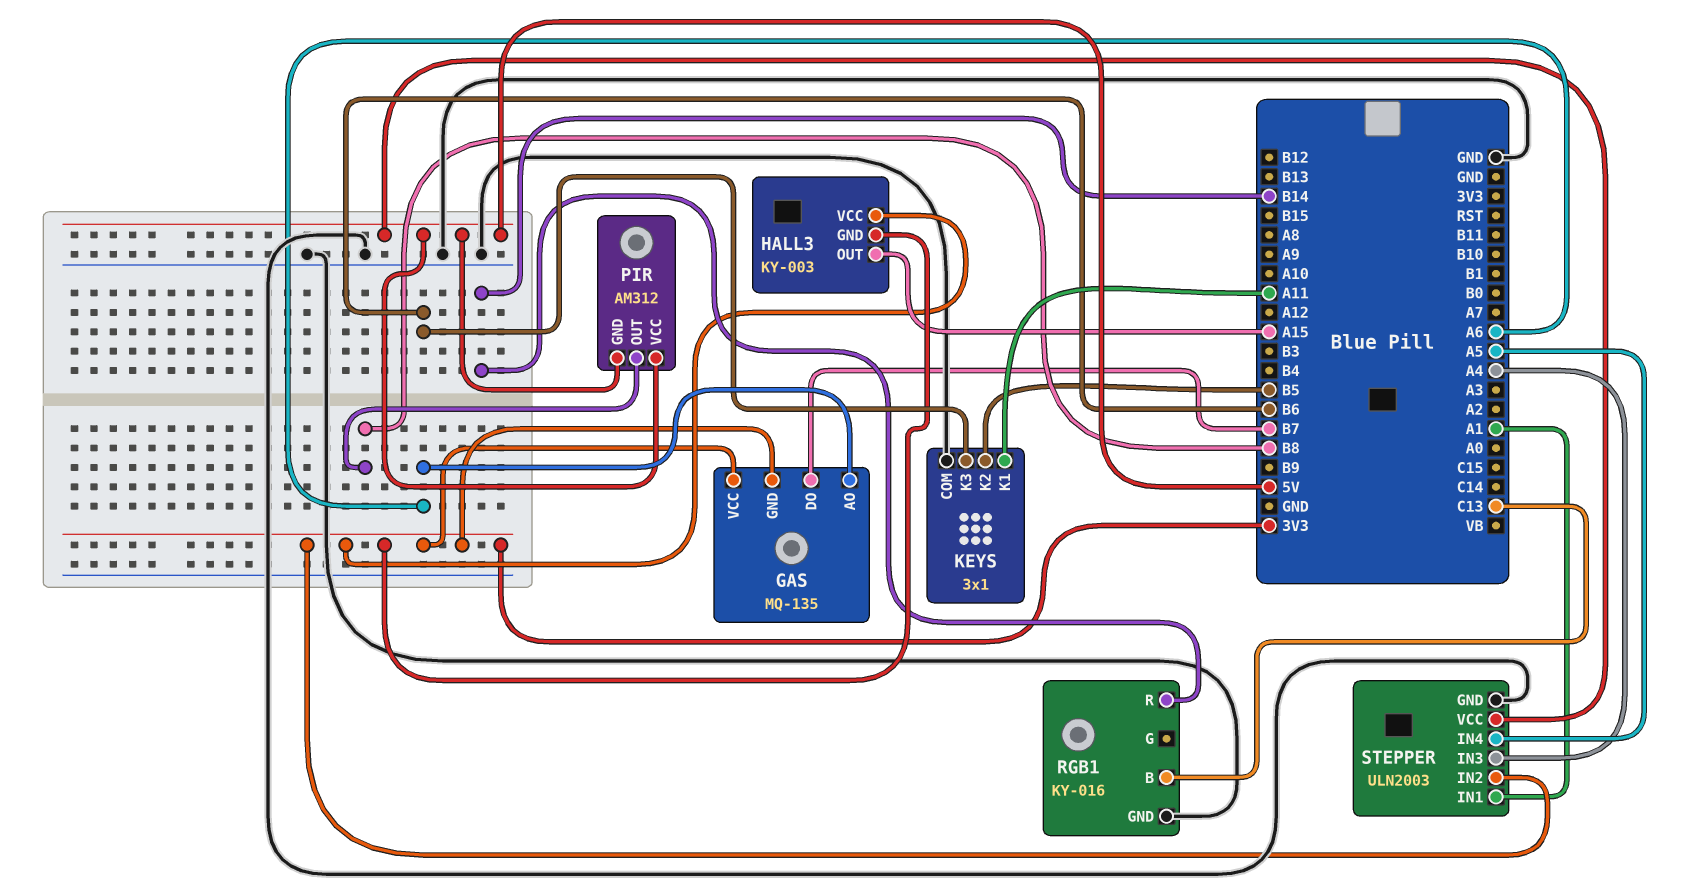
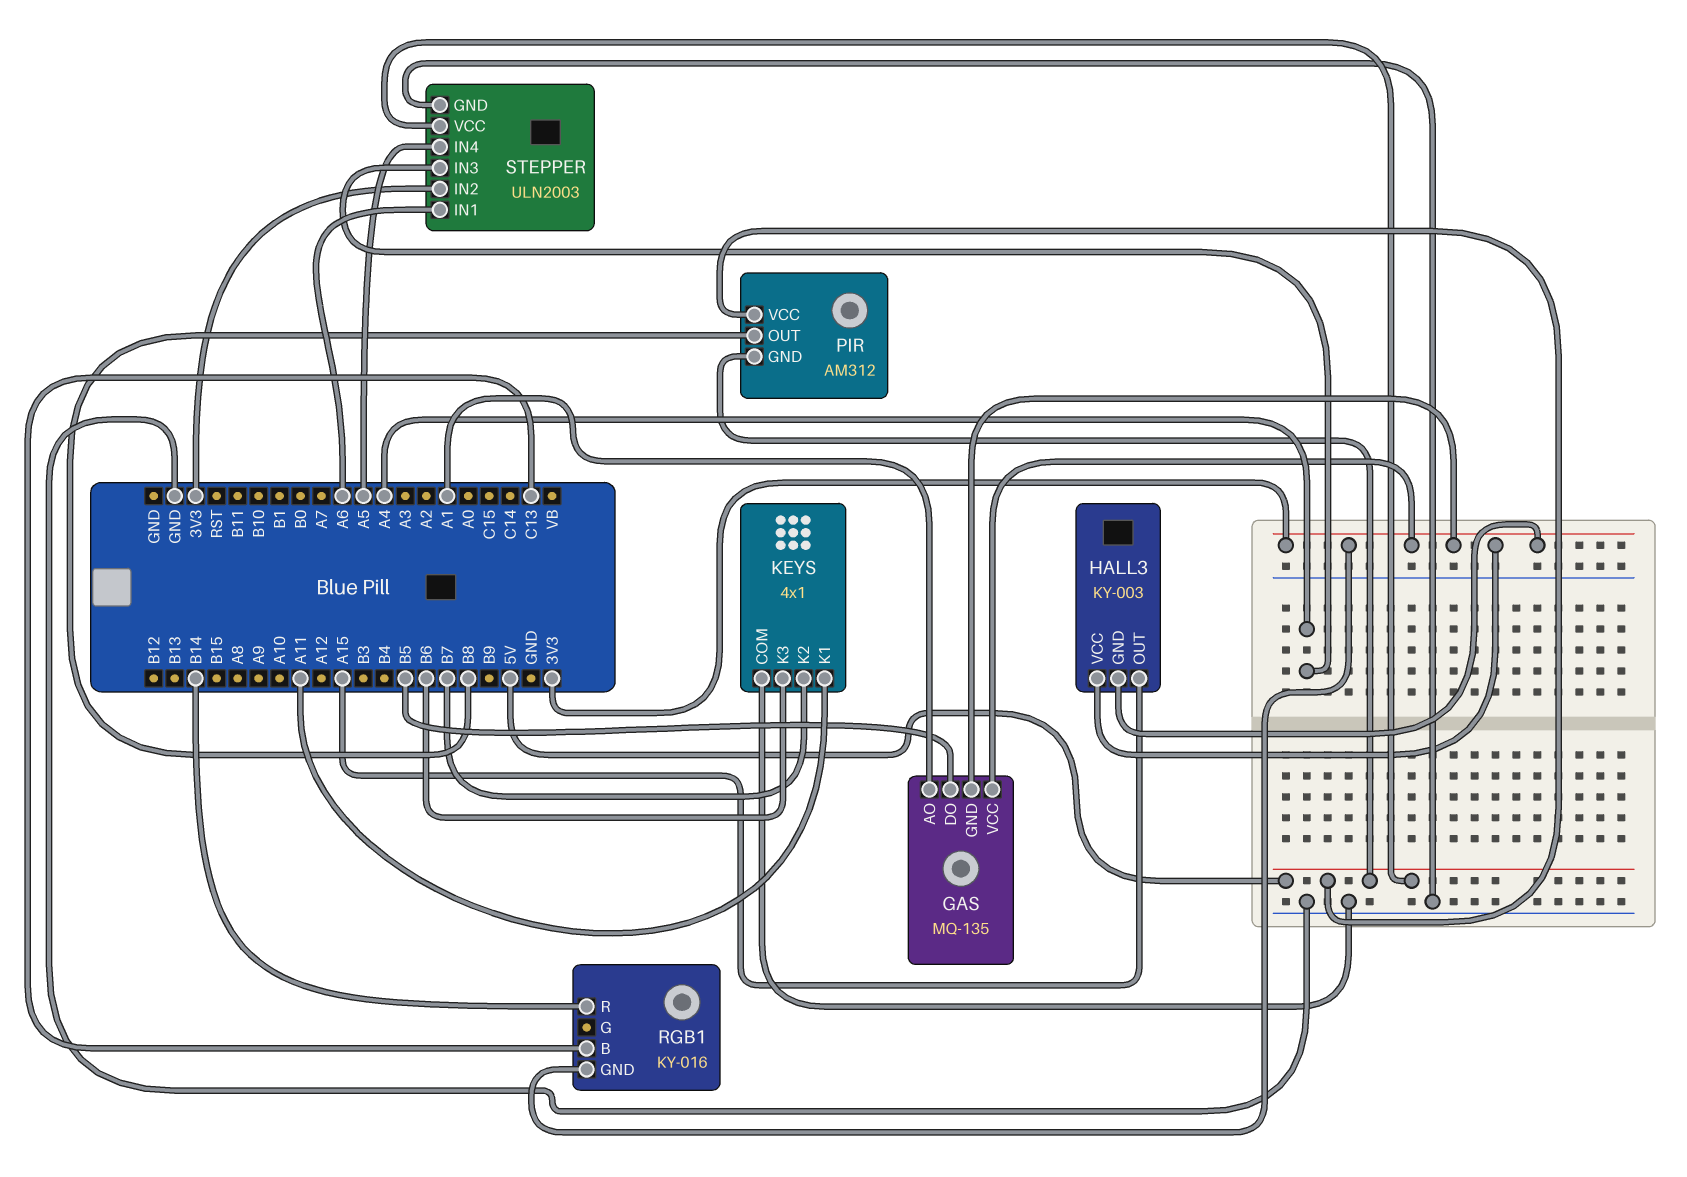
GAS pin AO: A6 -> A1
GAS pin DO: B7 -> B5
KEYS: 3x1 -> 4x1
KEYS pin K2: B5 -> B7
RGB1 pin GND: GND -> 3V3
STEPPER pin IN1: A1 -> A6

